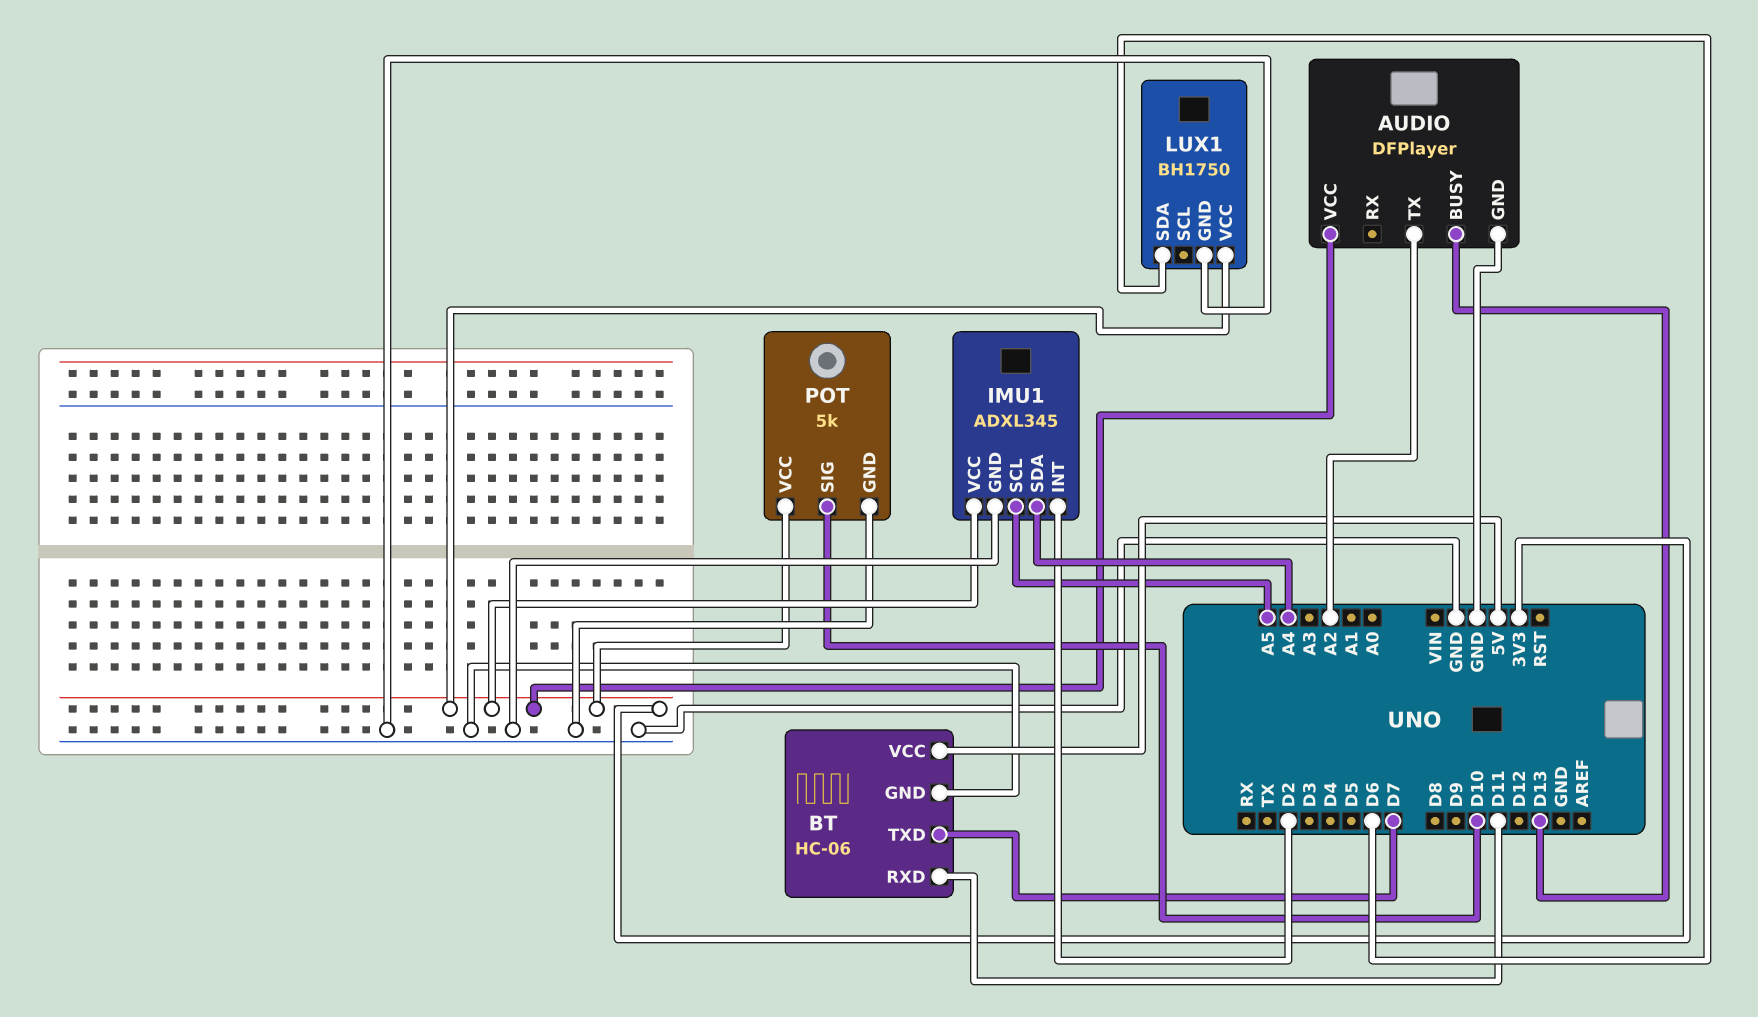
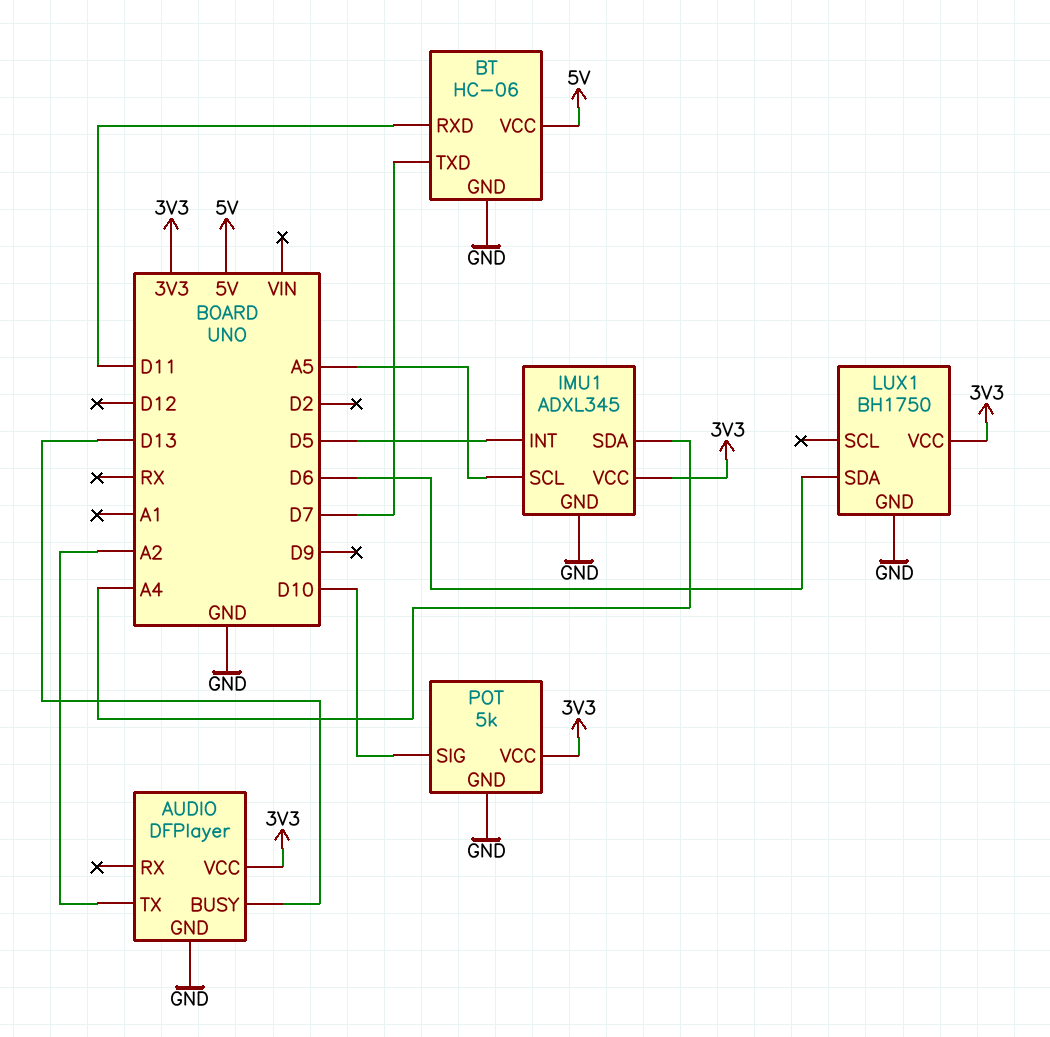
IMU1 pin INT: D2 -> D5

